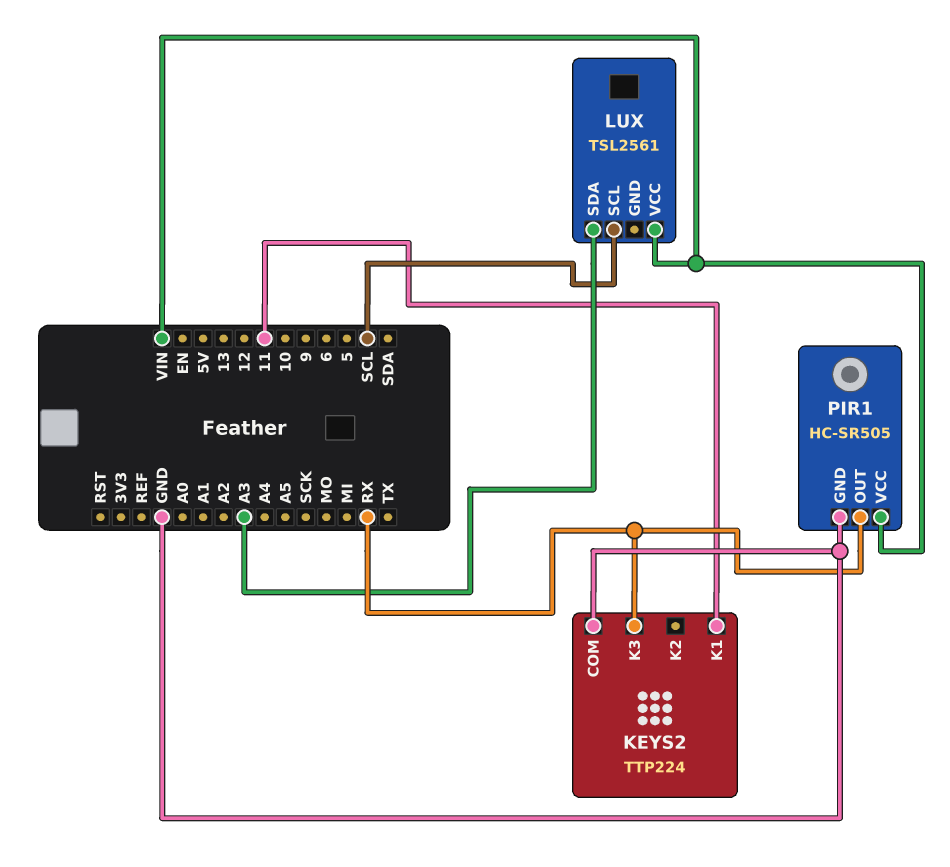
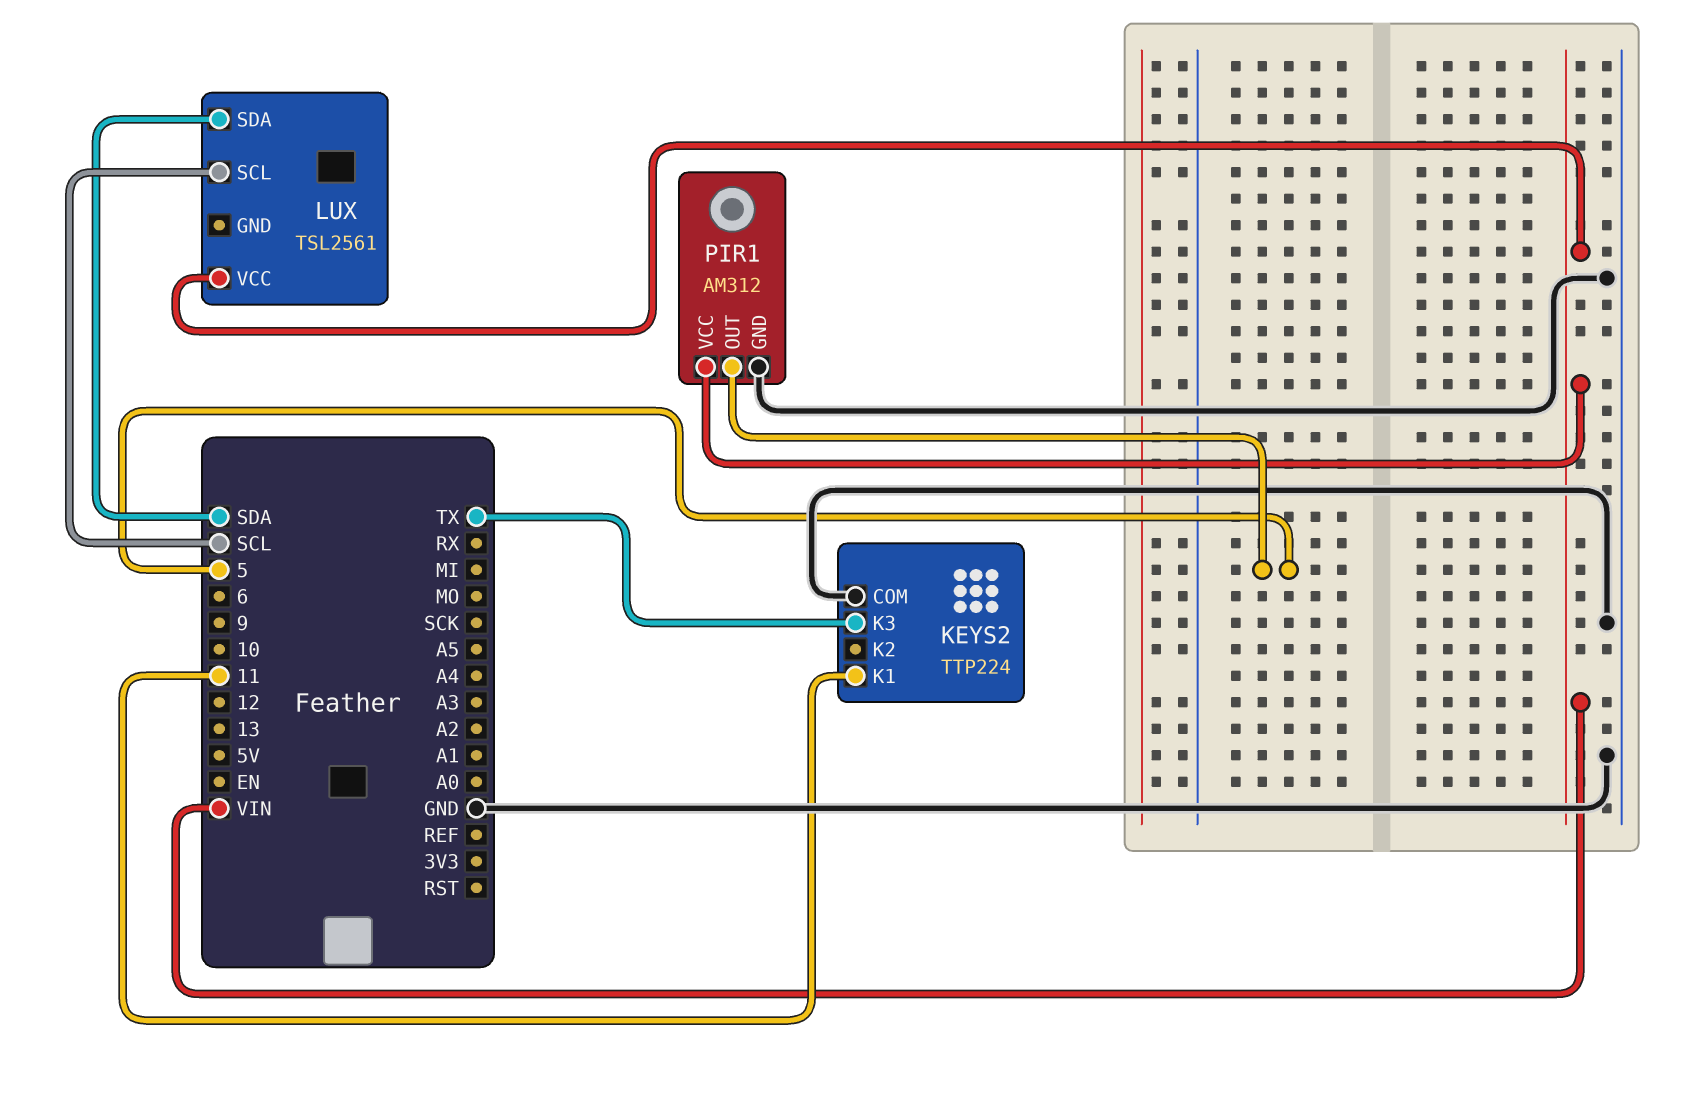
KEYS2 pin K3: RX -> TX
LUX pin SDA: A3 -> SDA
PIR1: HC-SR505 -> AM312
PIR1 pin OUT: RX -> 5

